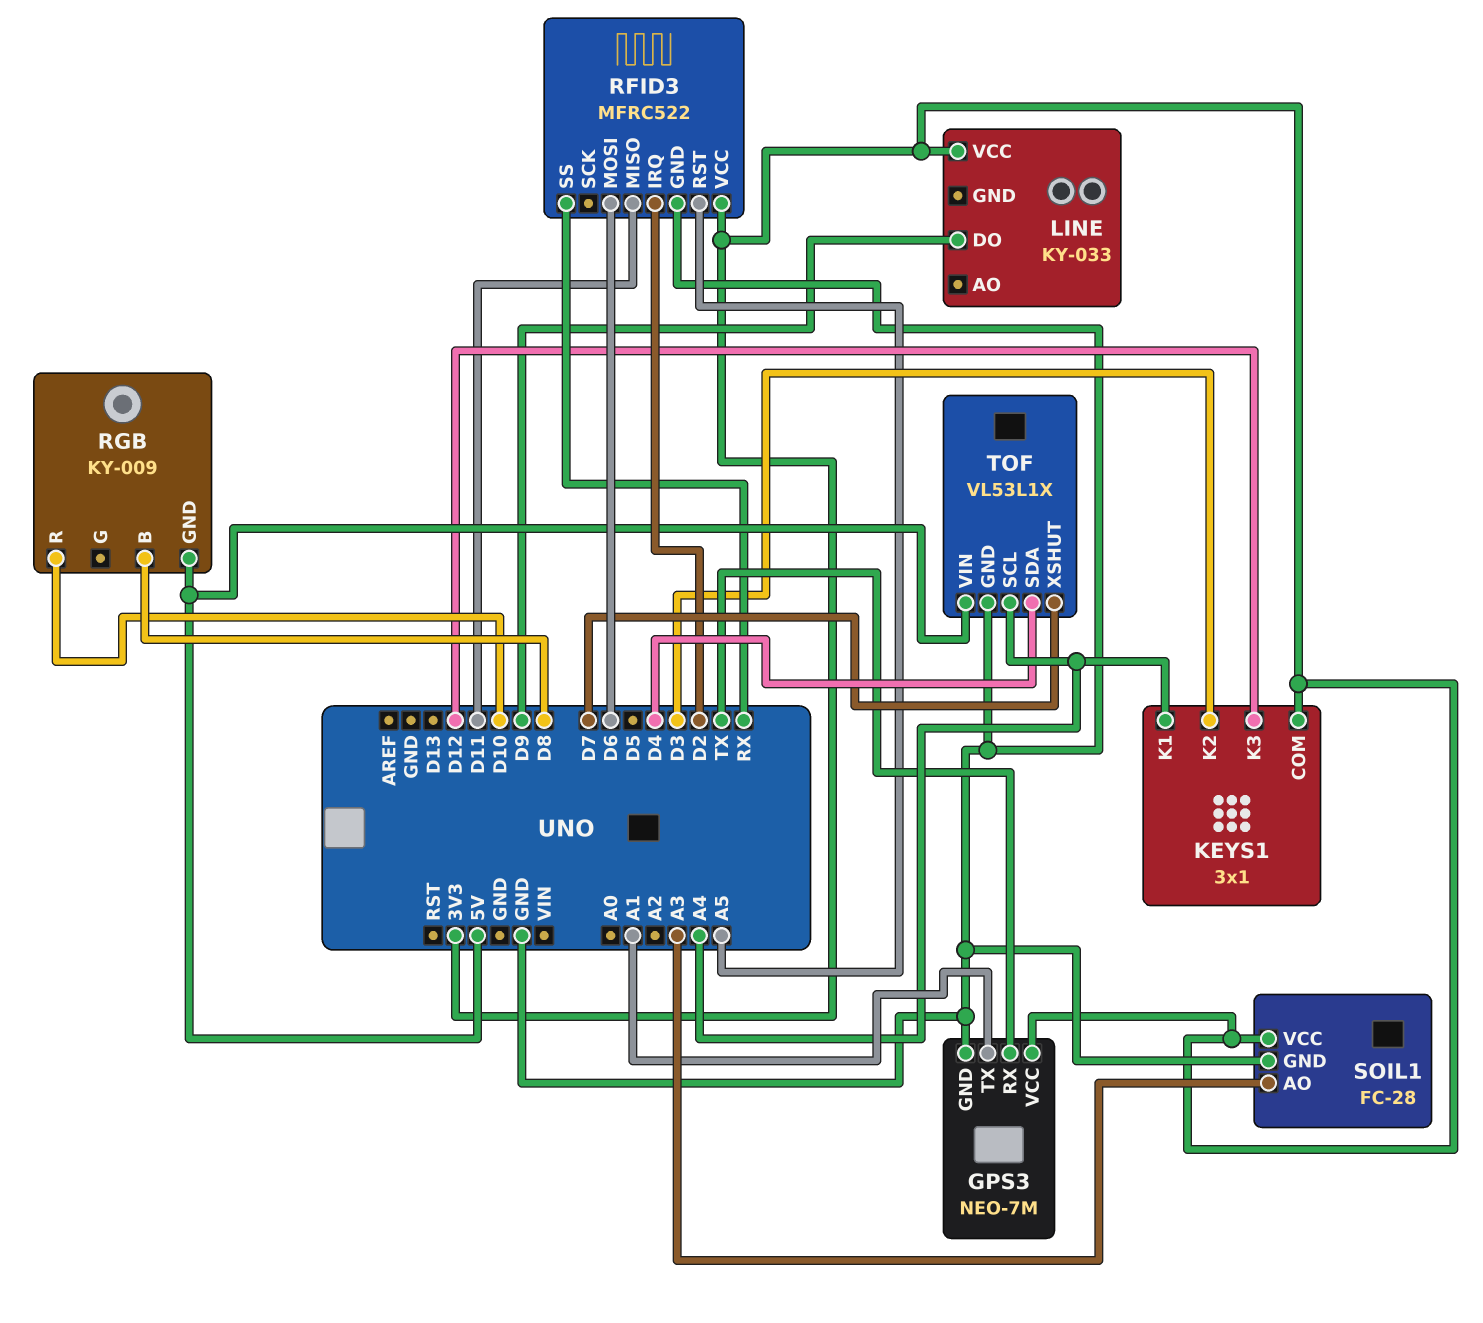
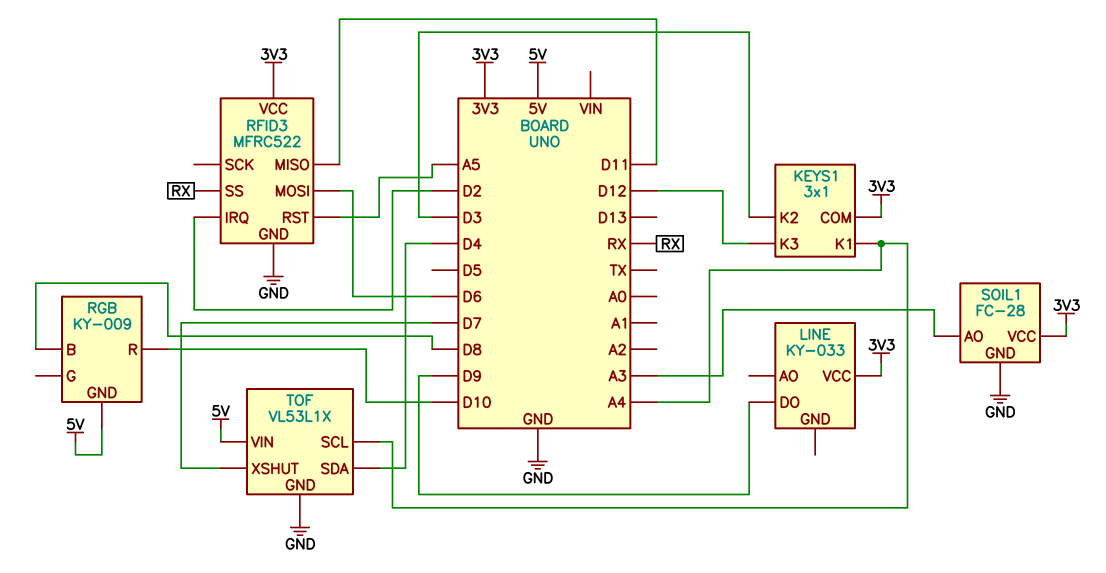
GPS3: NEO-7M -> none
GPS3 pin GND: GND -> none
GPS3 pin RX: TX -> none
GPS3 pin TX: A1 -> none
GPS3 pin VCC: 3V3 -> none

